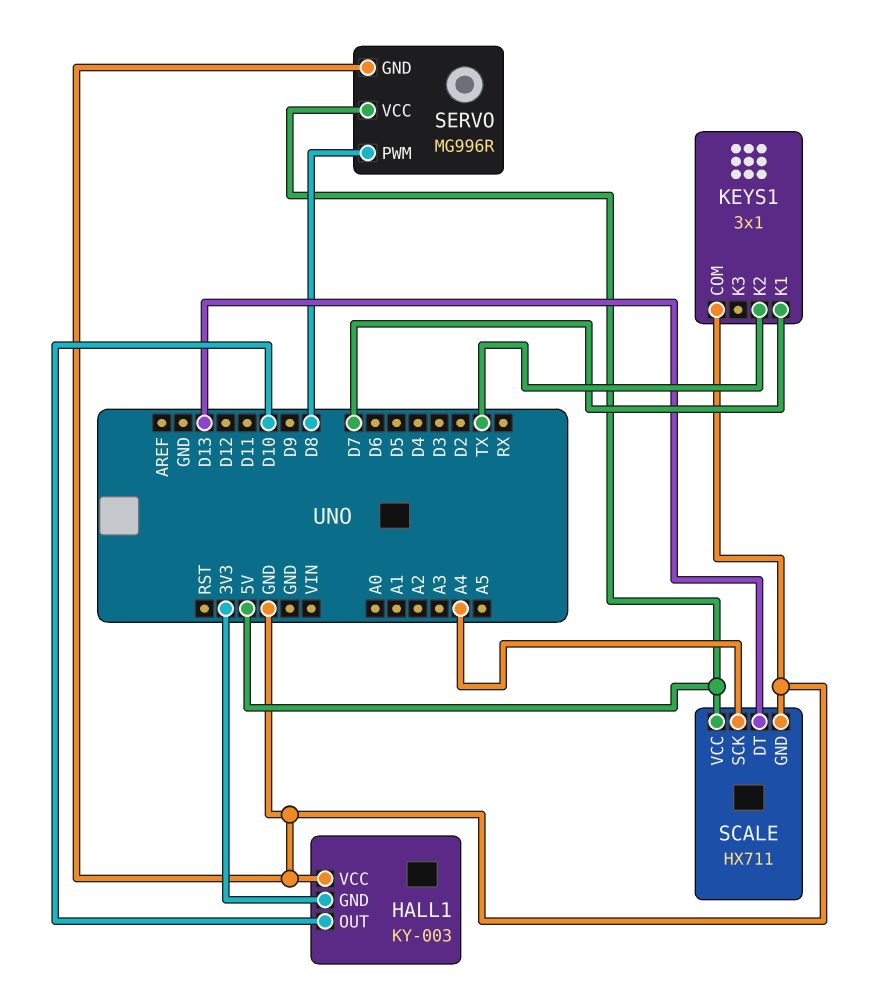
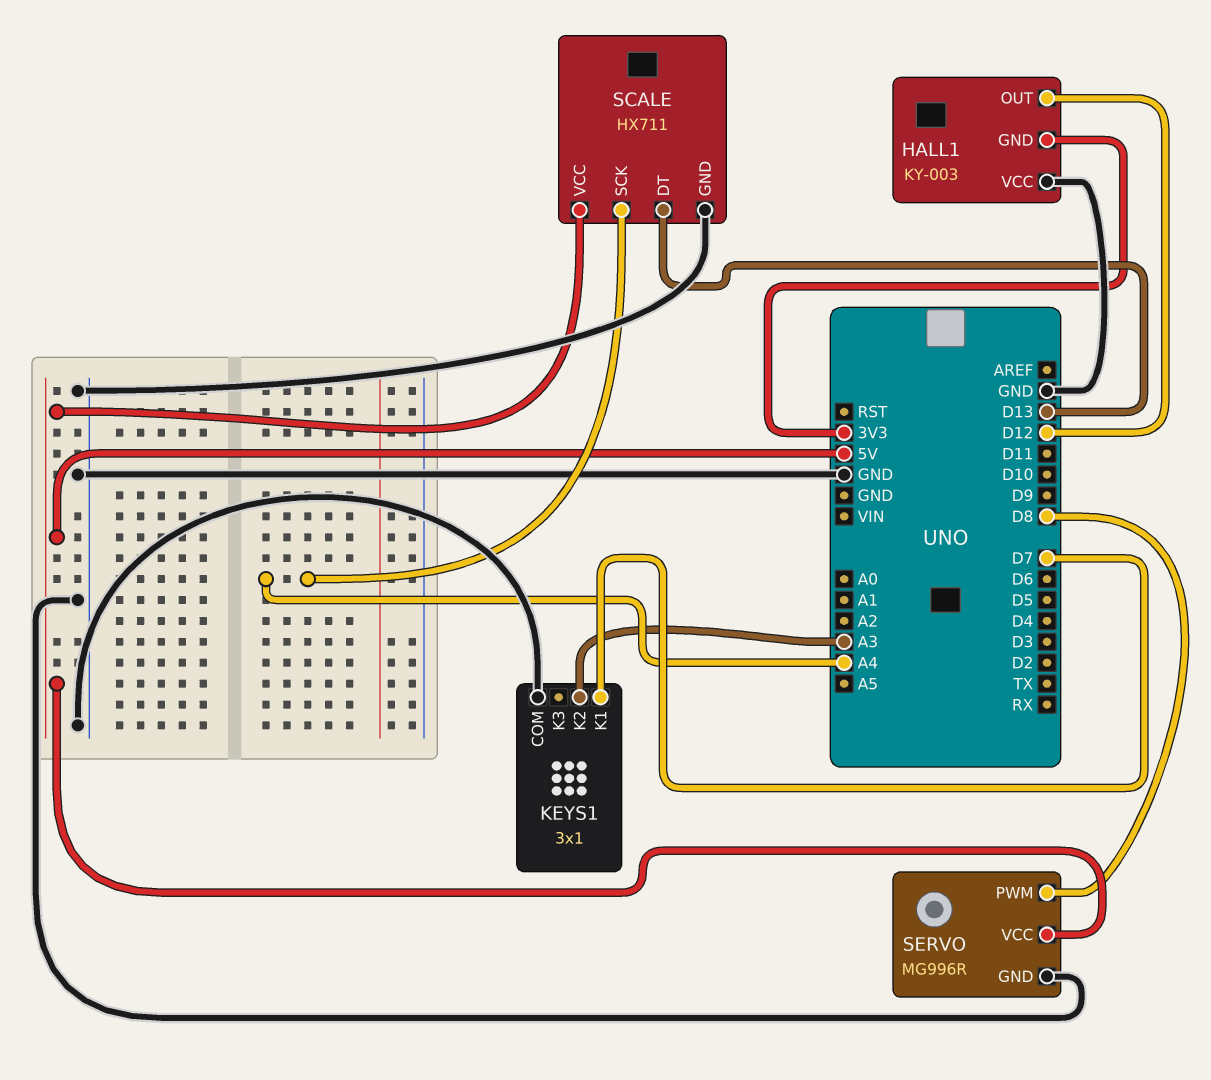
HALL1 pin OUT: D10 -> D12
KEYS1 pin K2: TX -> A3

